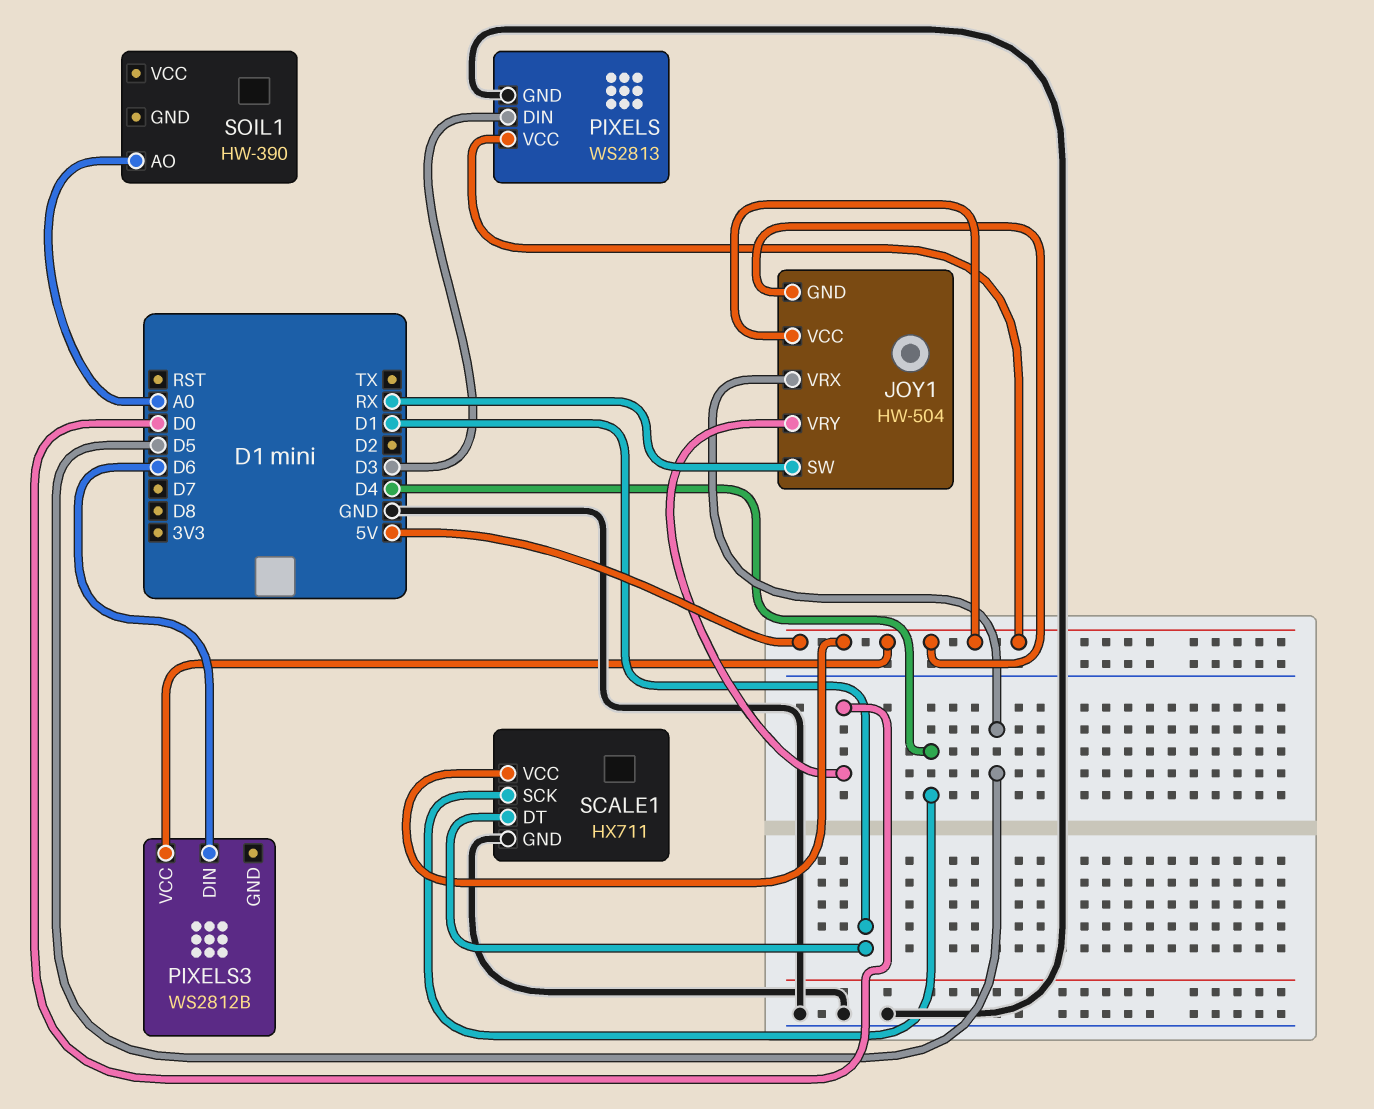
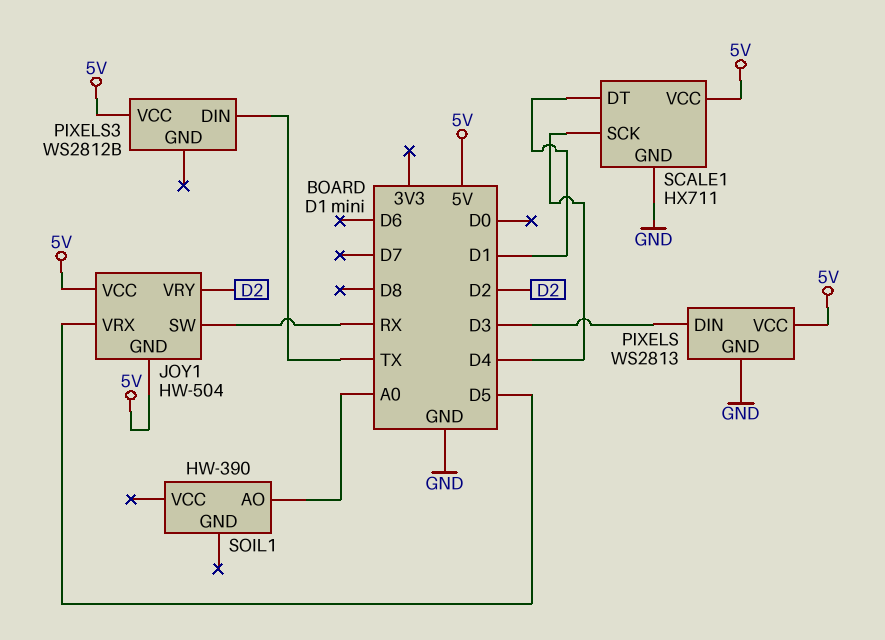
JOY1 pin VRY: D0 -> D2
PIXELS3 pin DIN: D6 -> TX

